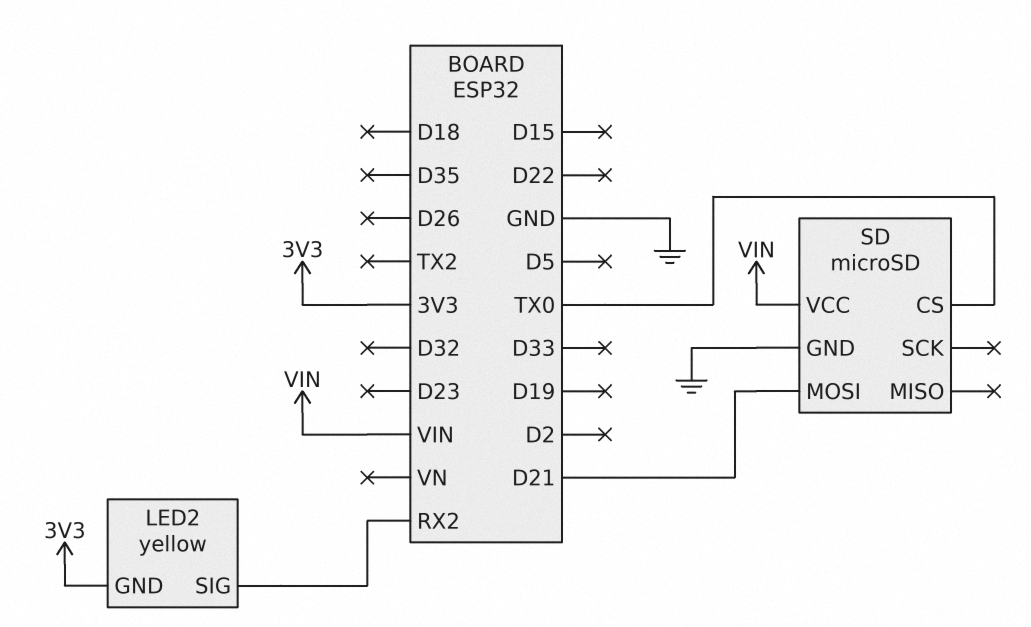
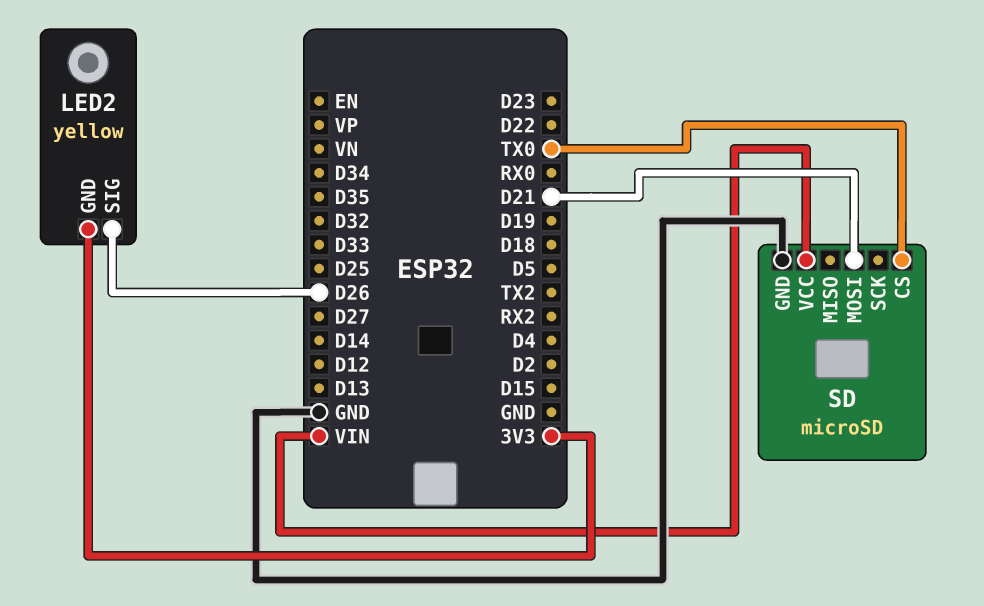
LED2 pin SIG: RX2 -> D26

